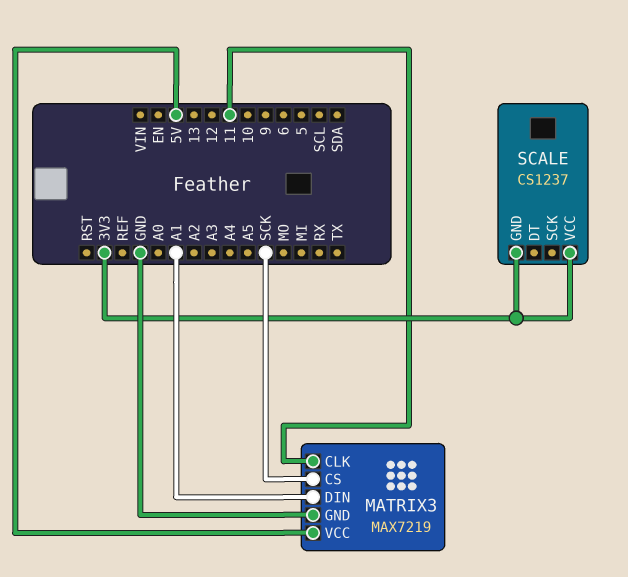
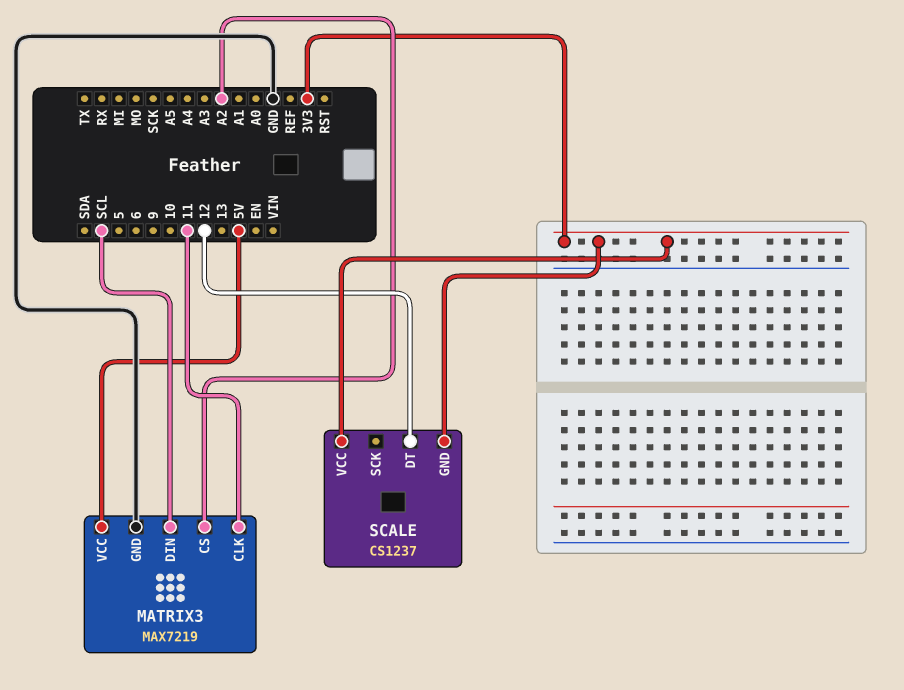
MATRIX3 pin CS: SCK -> A2
MATRIX3 pin DIN: A1 -> SCL
SCALE pin DT: none -> 12

